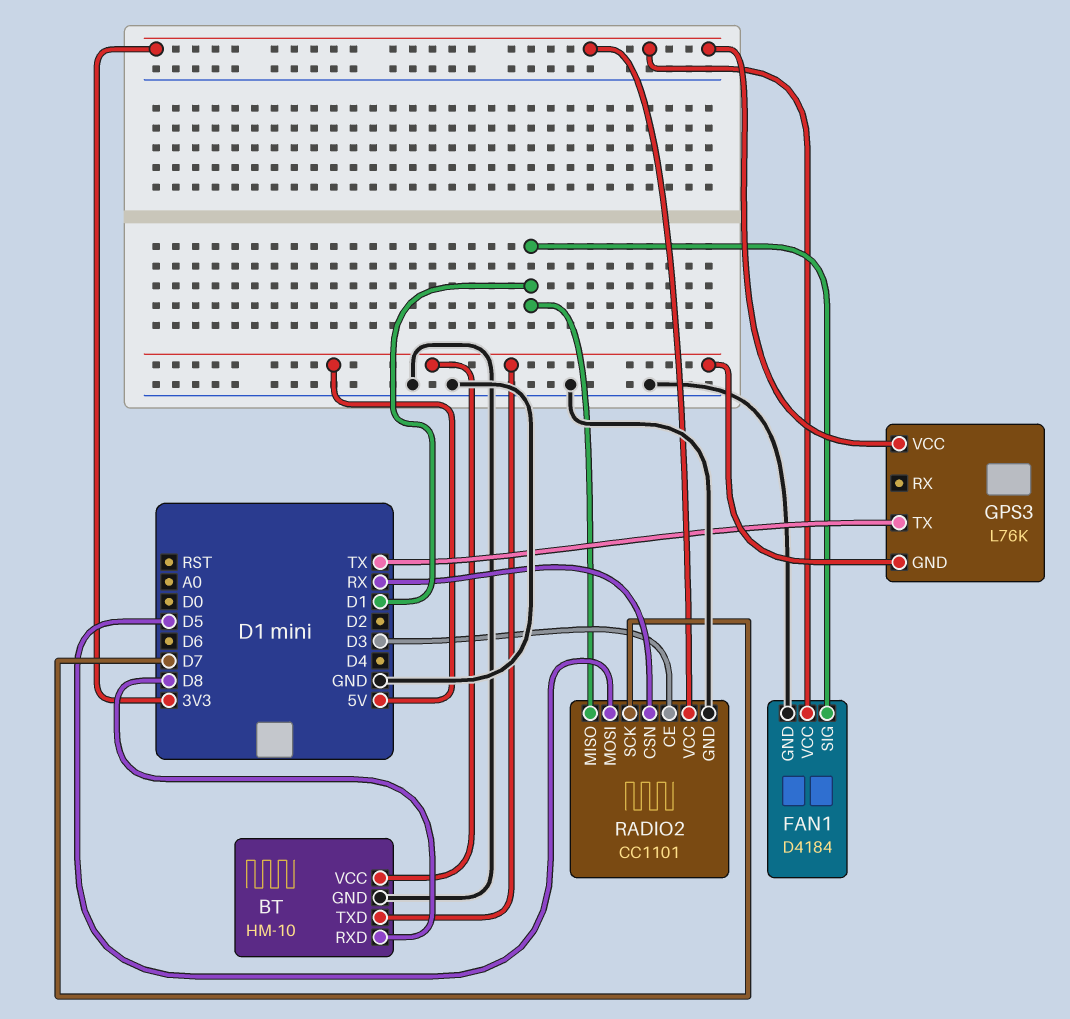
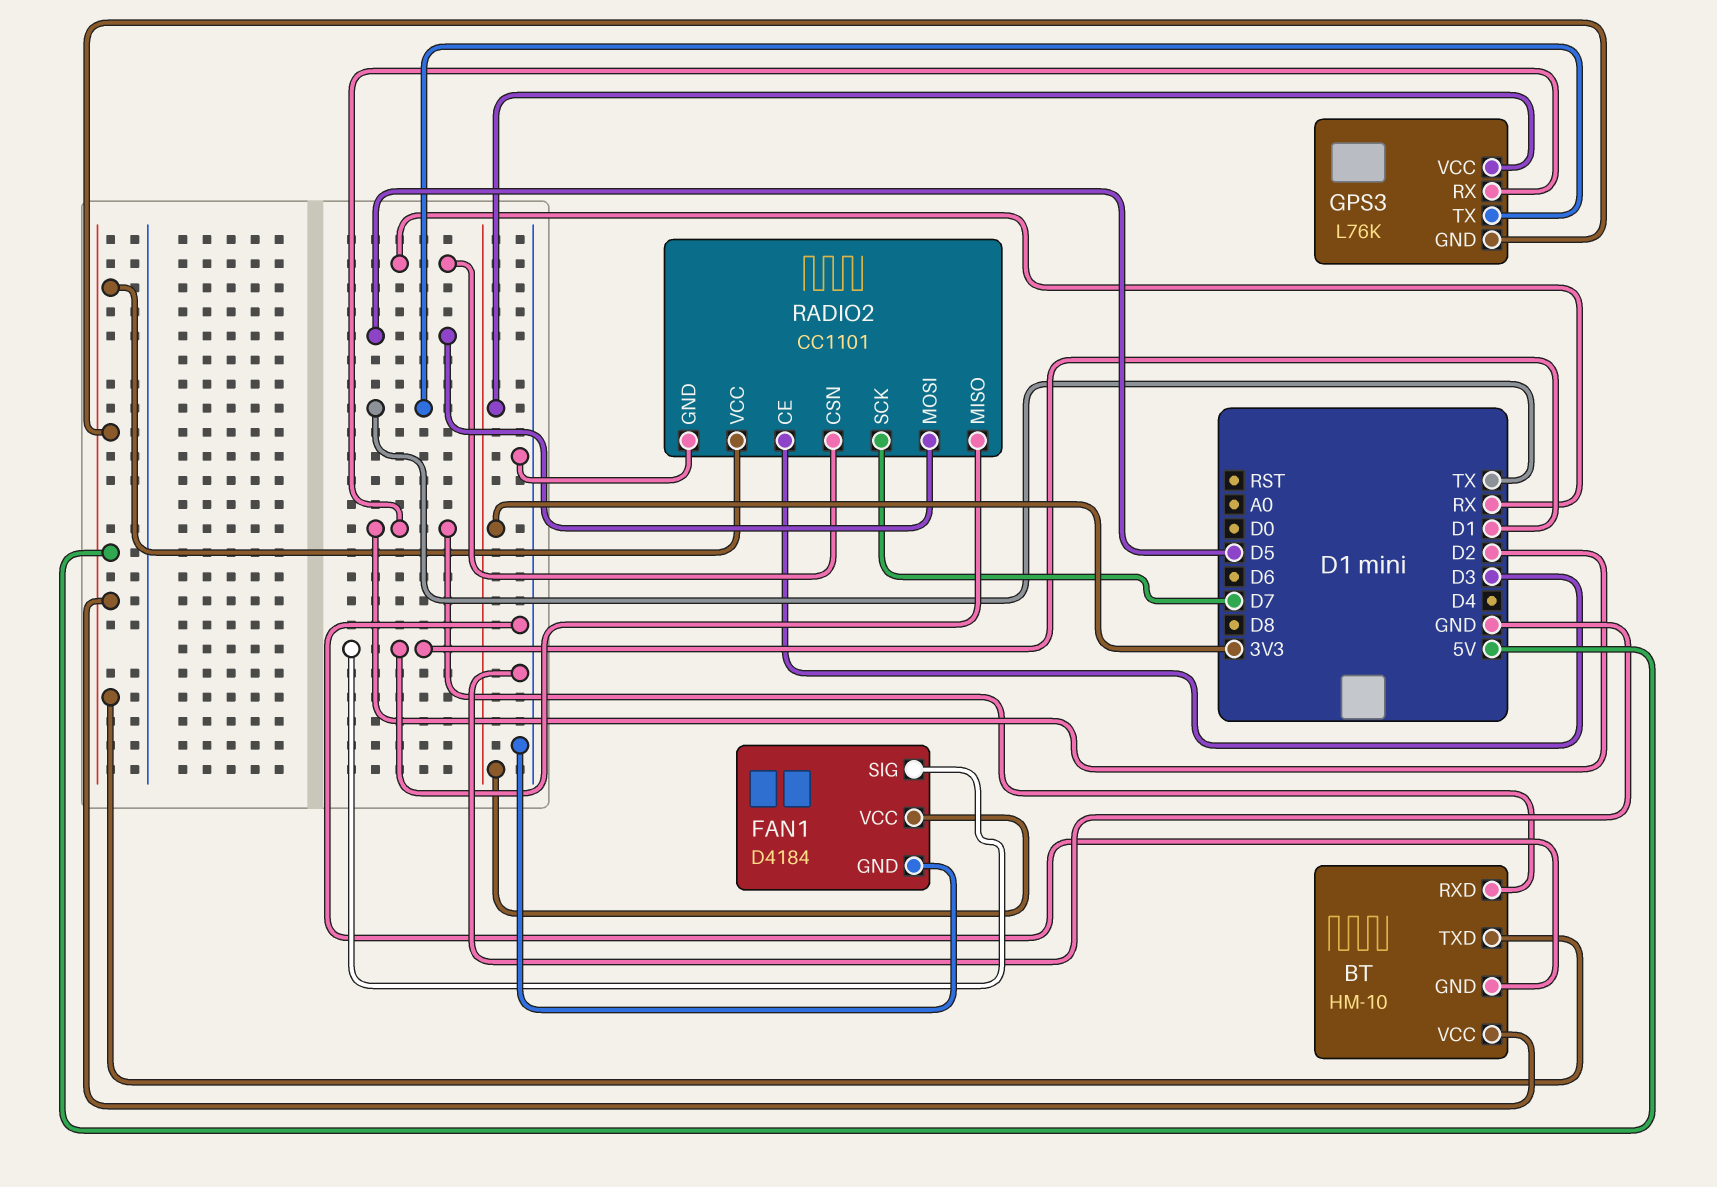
BT pin RXD: D8 -> D2
GPS3 pin RX: none -> D2
RADIO2 pin VCC: 3V3 -> 5V

